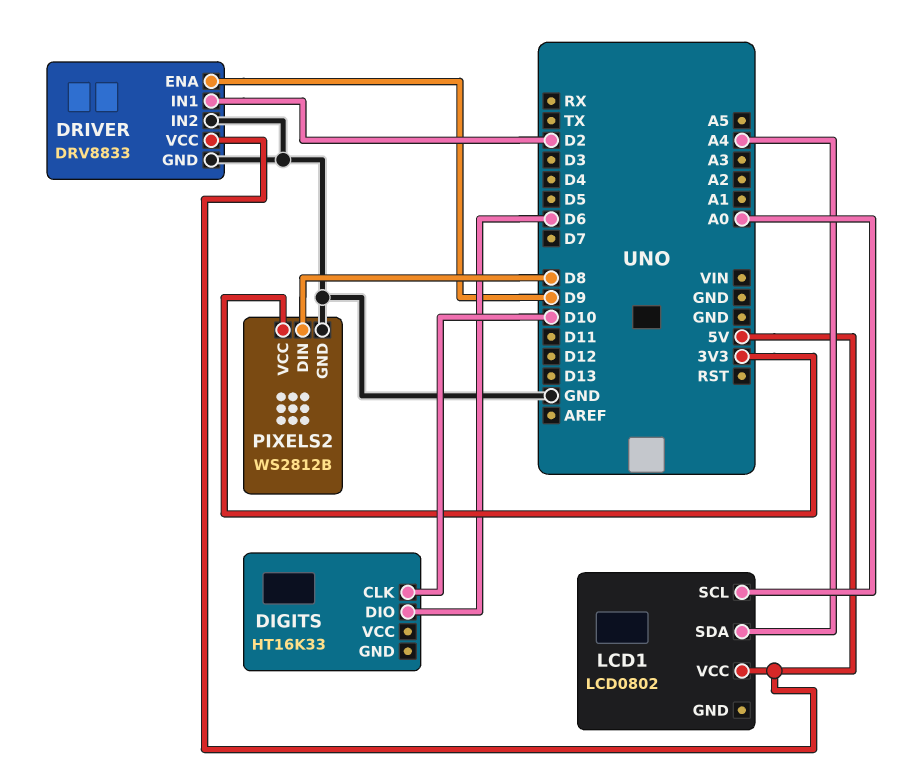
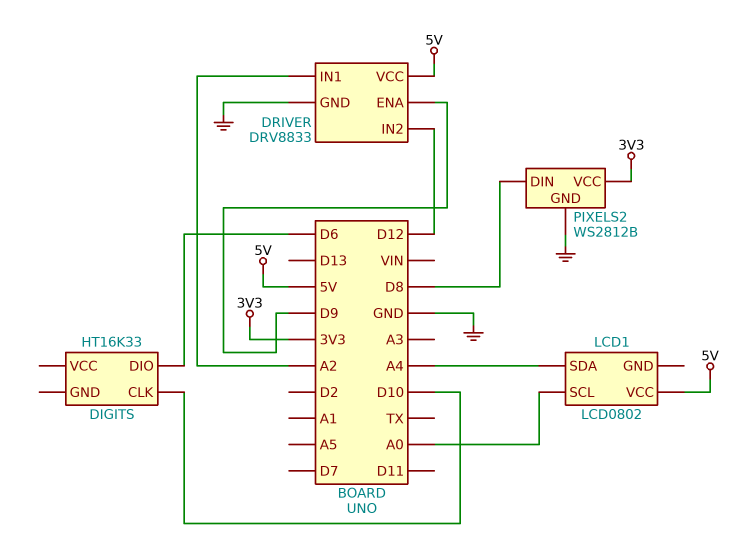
DRIVER pin IN1: D2 -> A2
DRIVER pin IN2: GND -> D12

